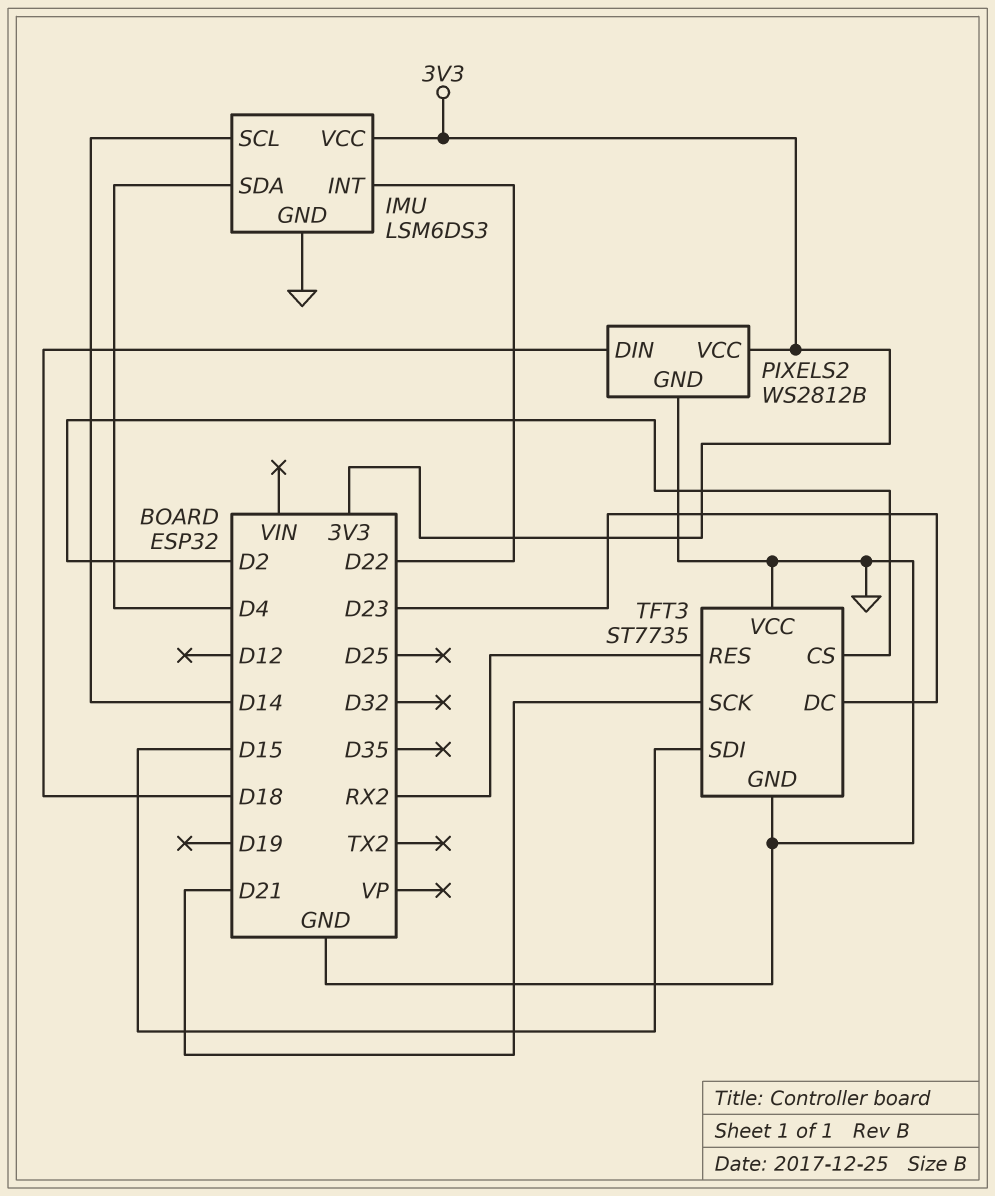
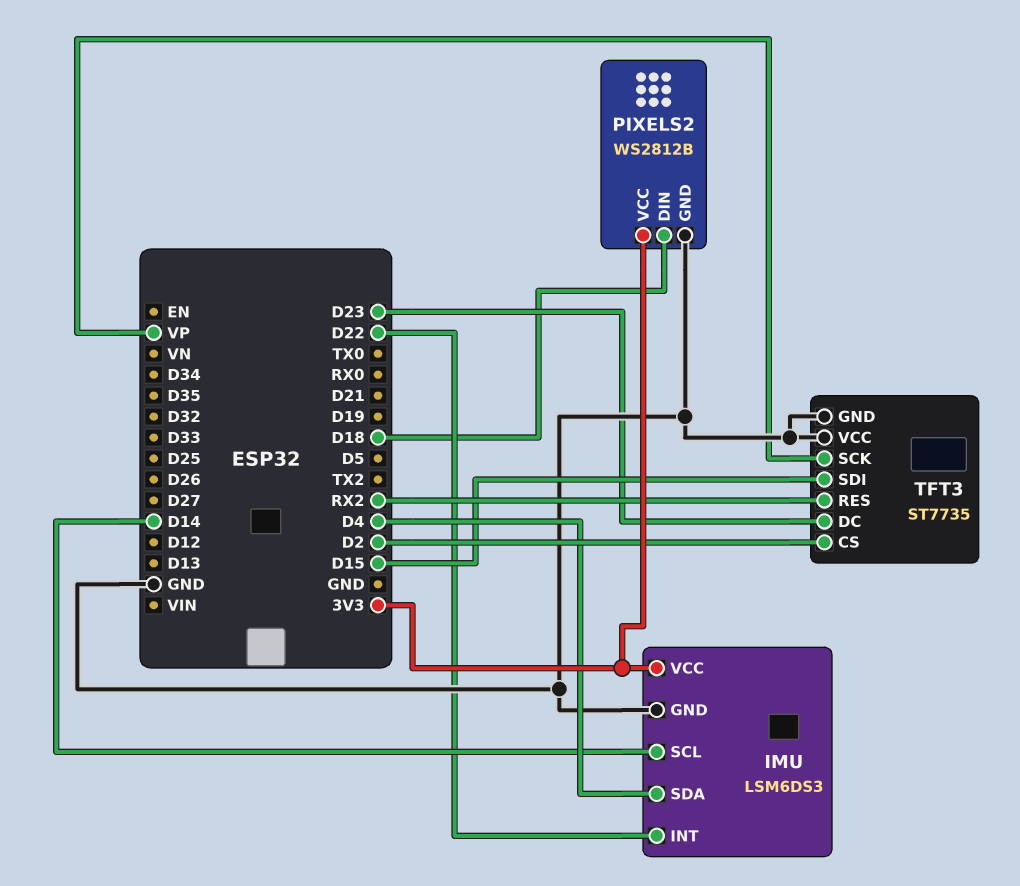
TFT3 pin SCK: D21 -> VP

